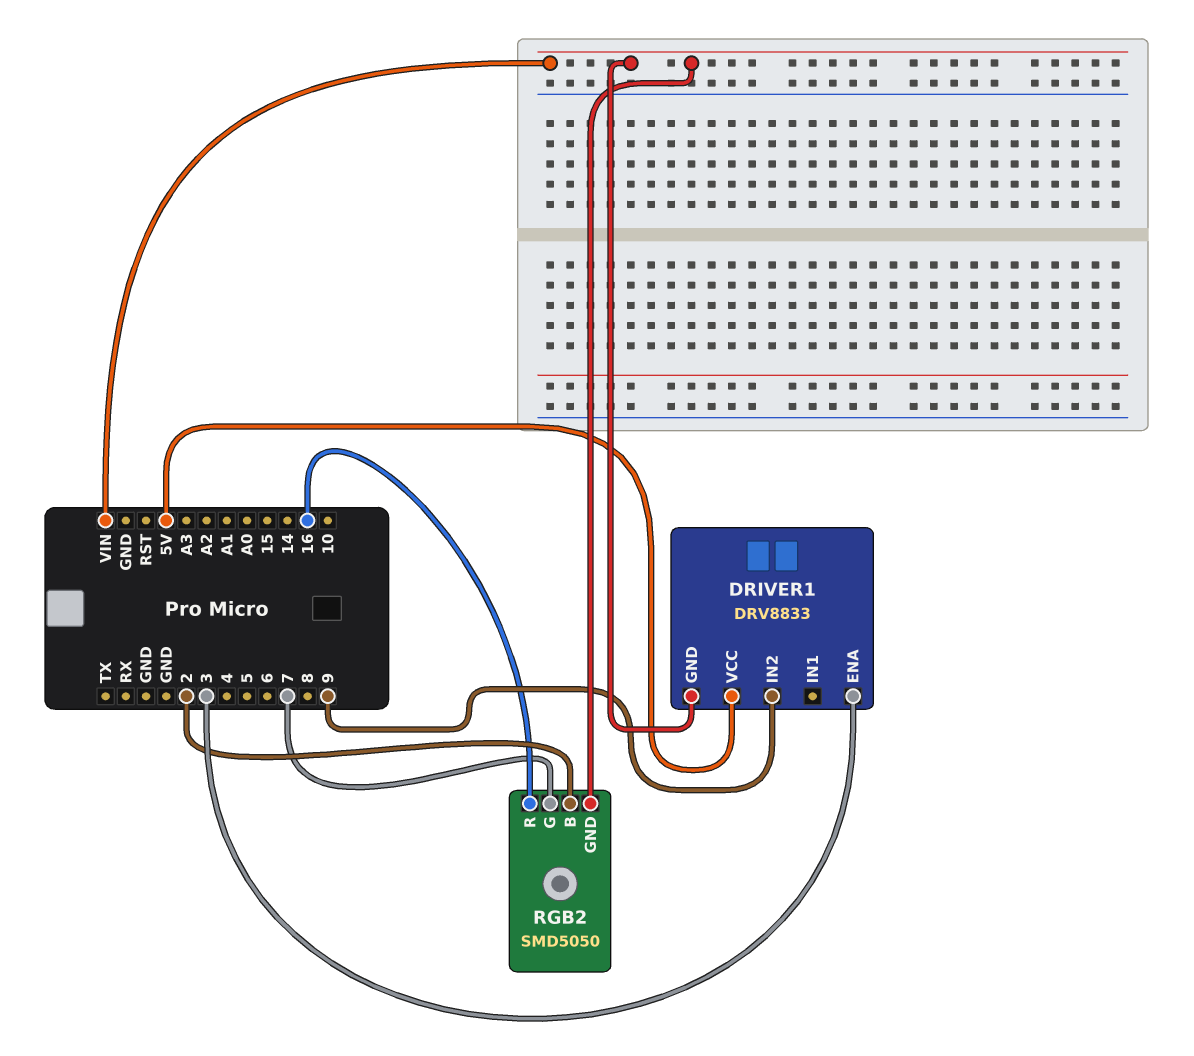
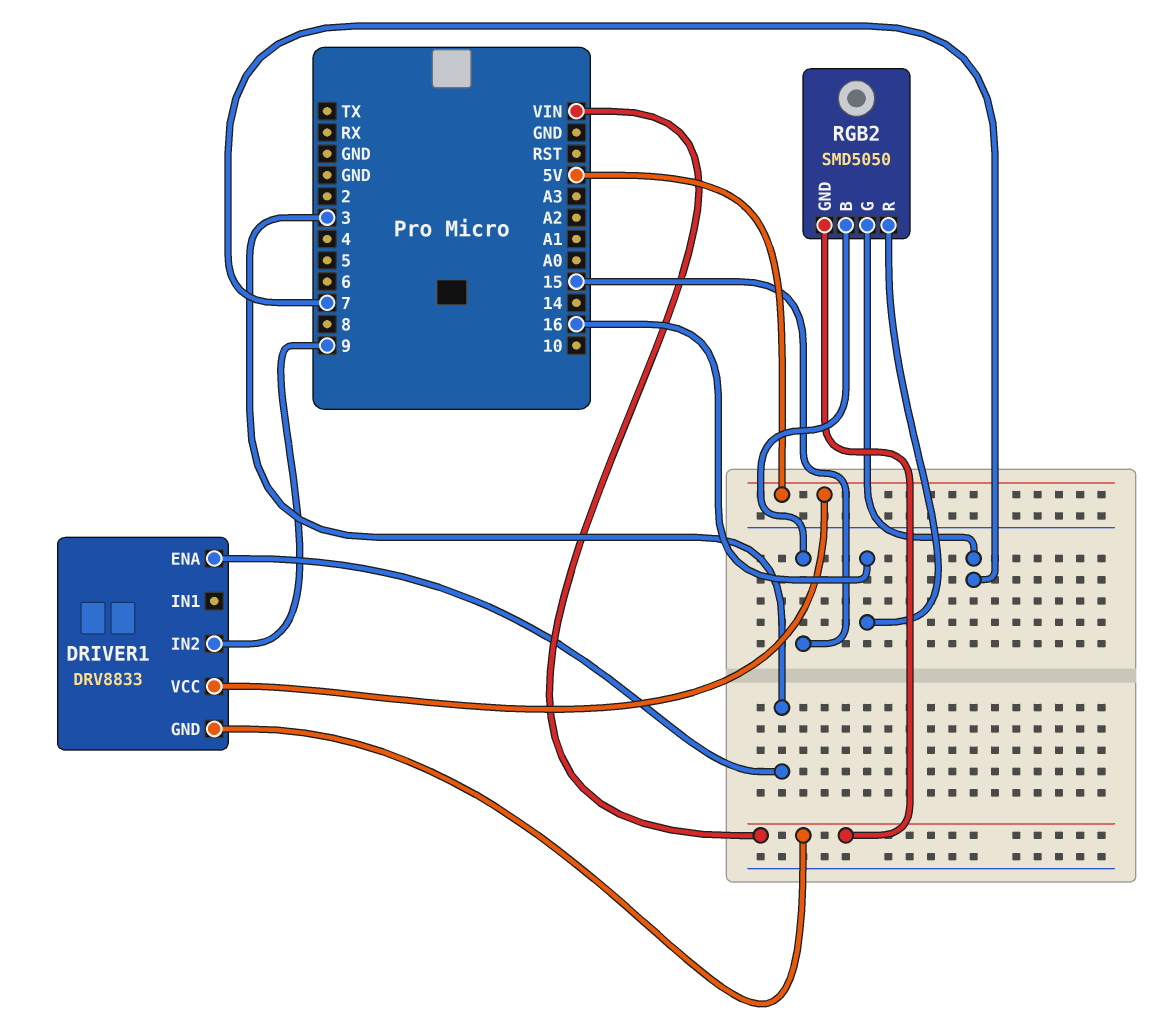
RGB2 pin B: 2 -> 15

